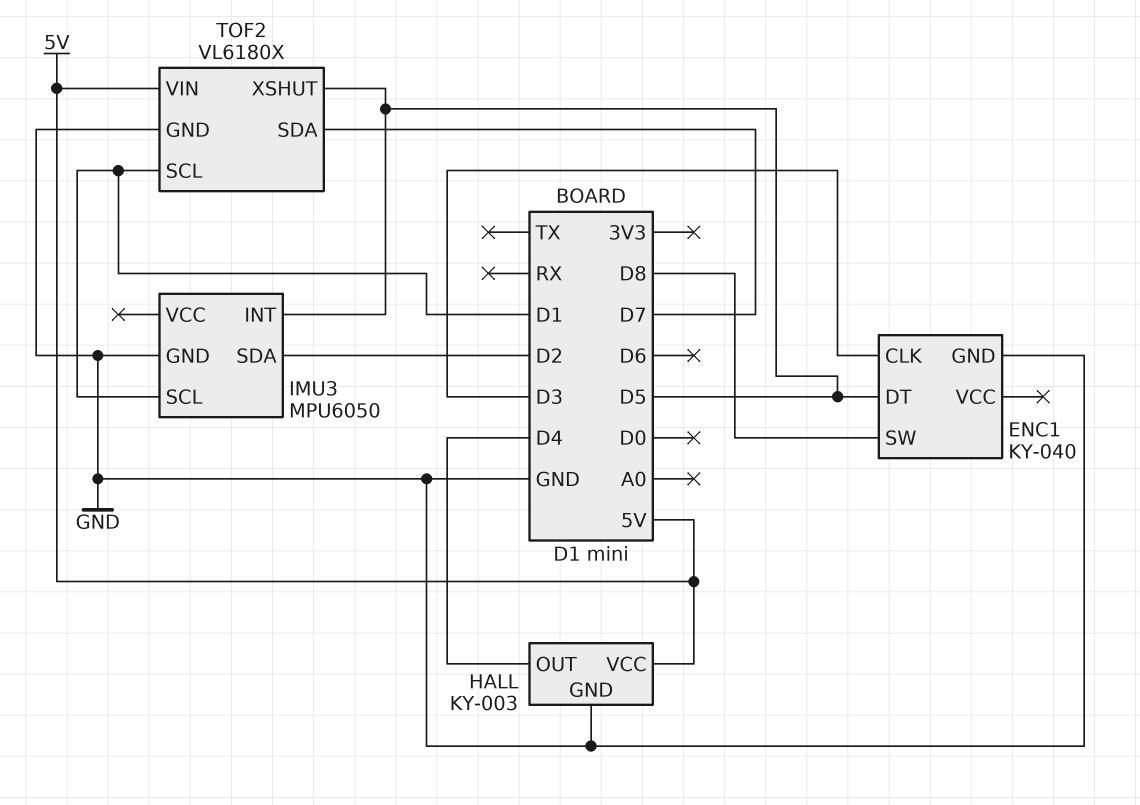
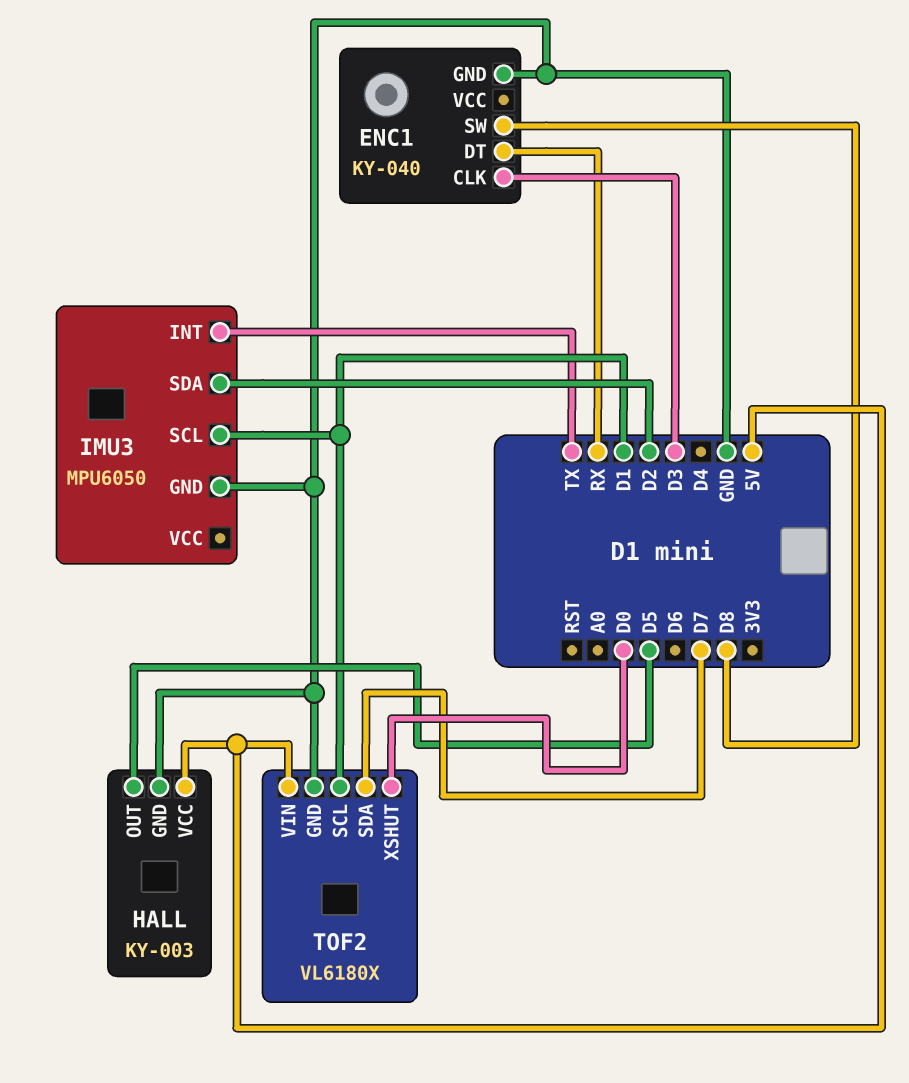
ENC1 pin DT: D5 -> RX
HALL pin OUT: D4 -> D5
IMU3 pin INT: D5 -> TX
TOF2 pin XSHUT: D5 -> D0

